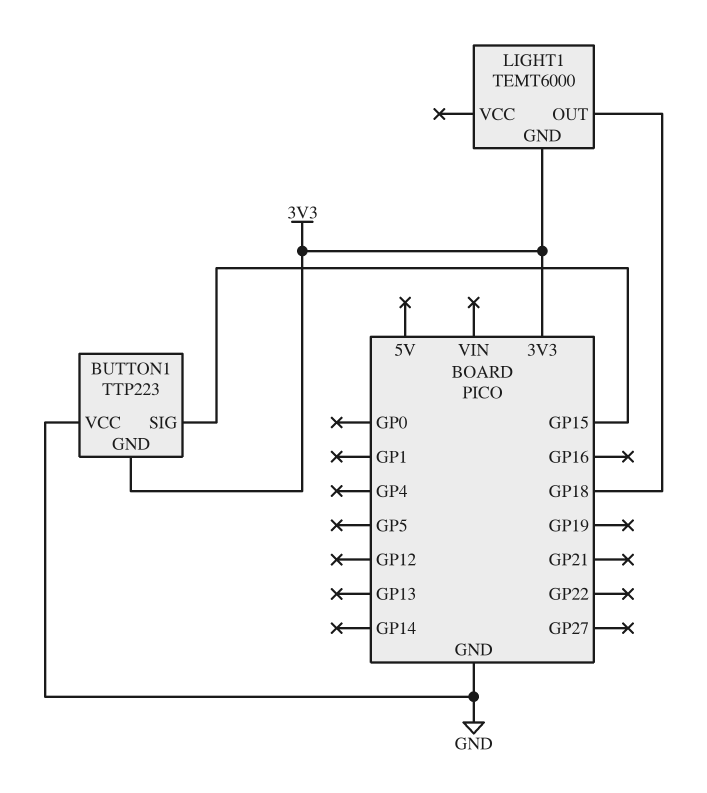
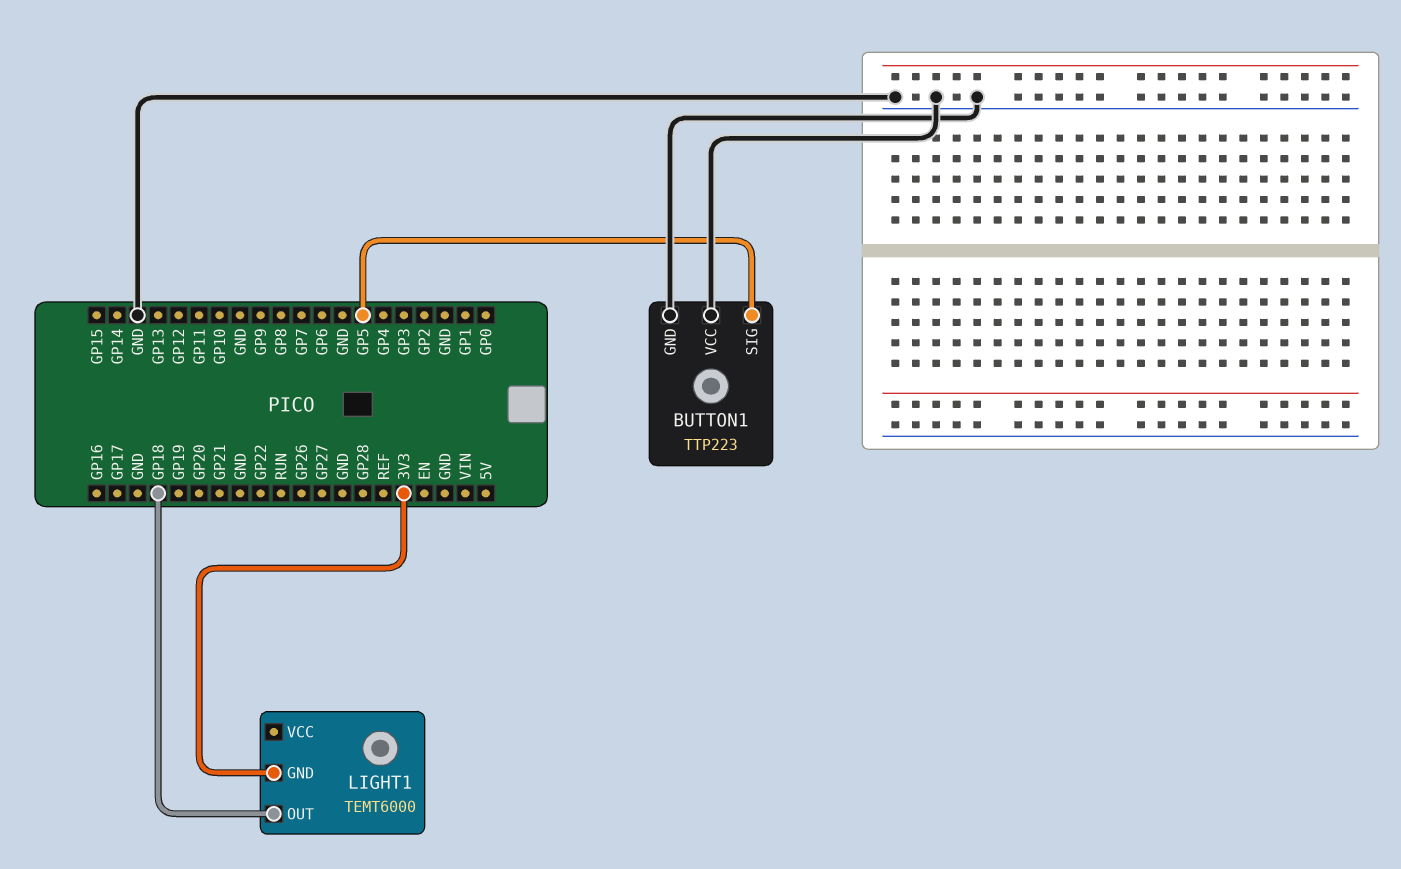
BUTTON1 pin GND: 3V3 -> GND
BUTTON1 pin SIG: GP15 -> GP5

